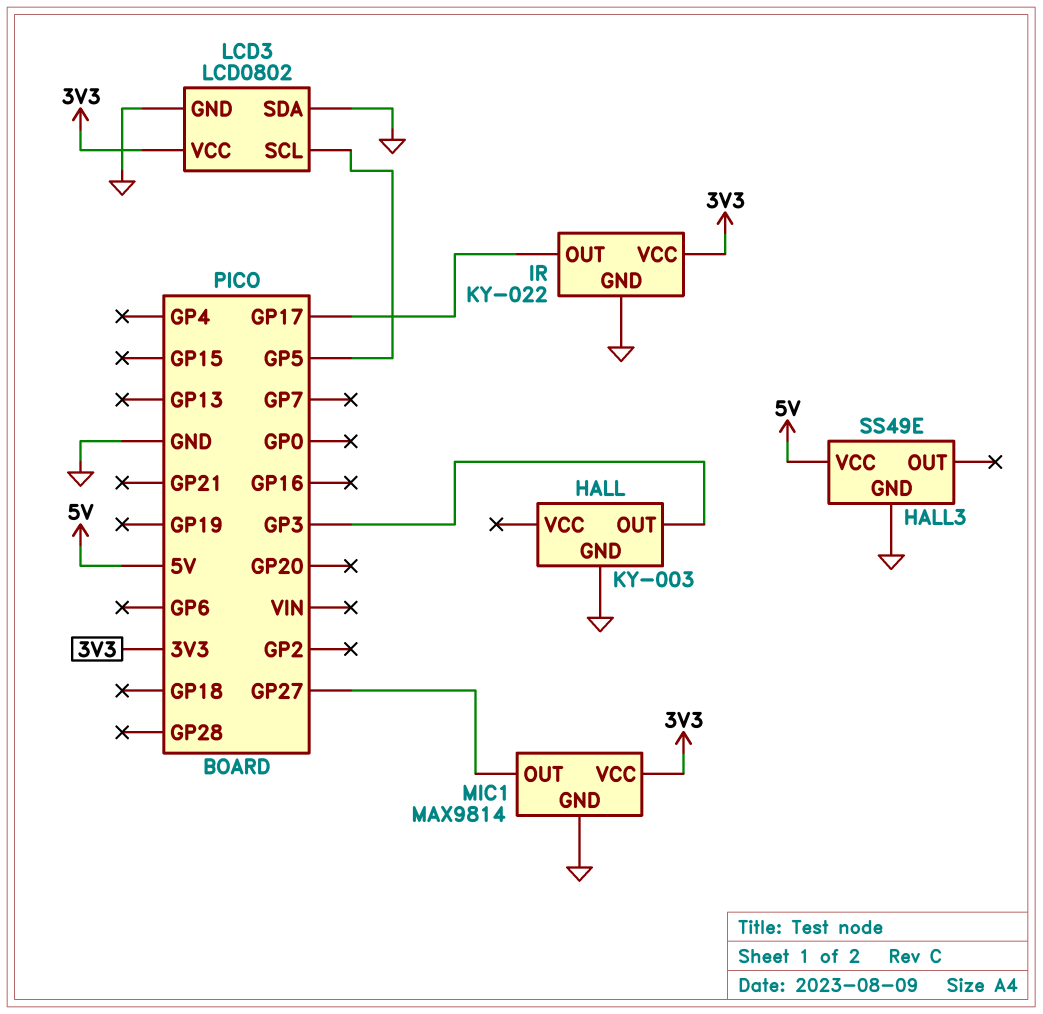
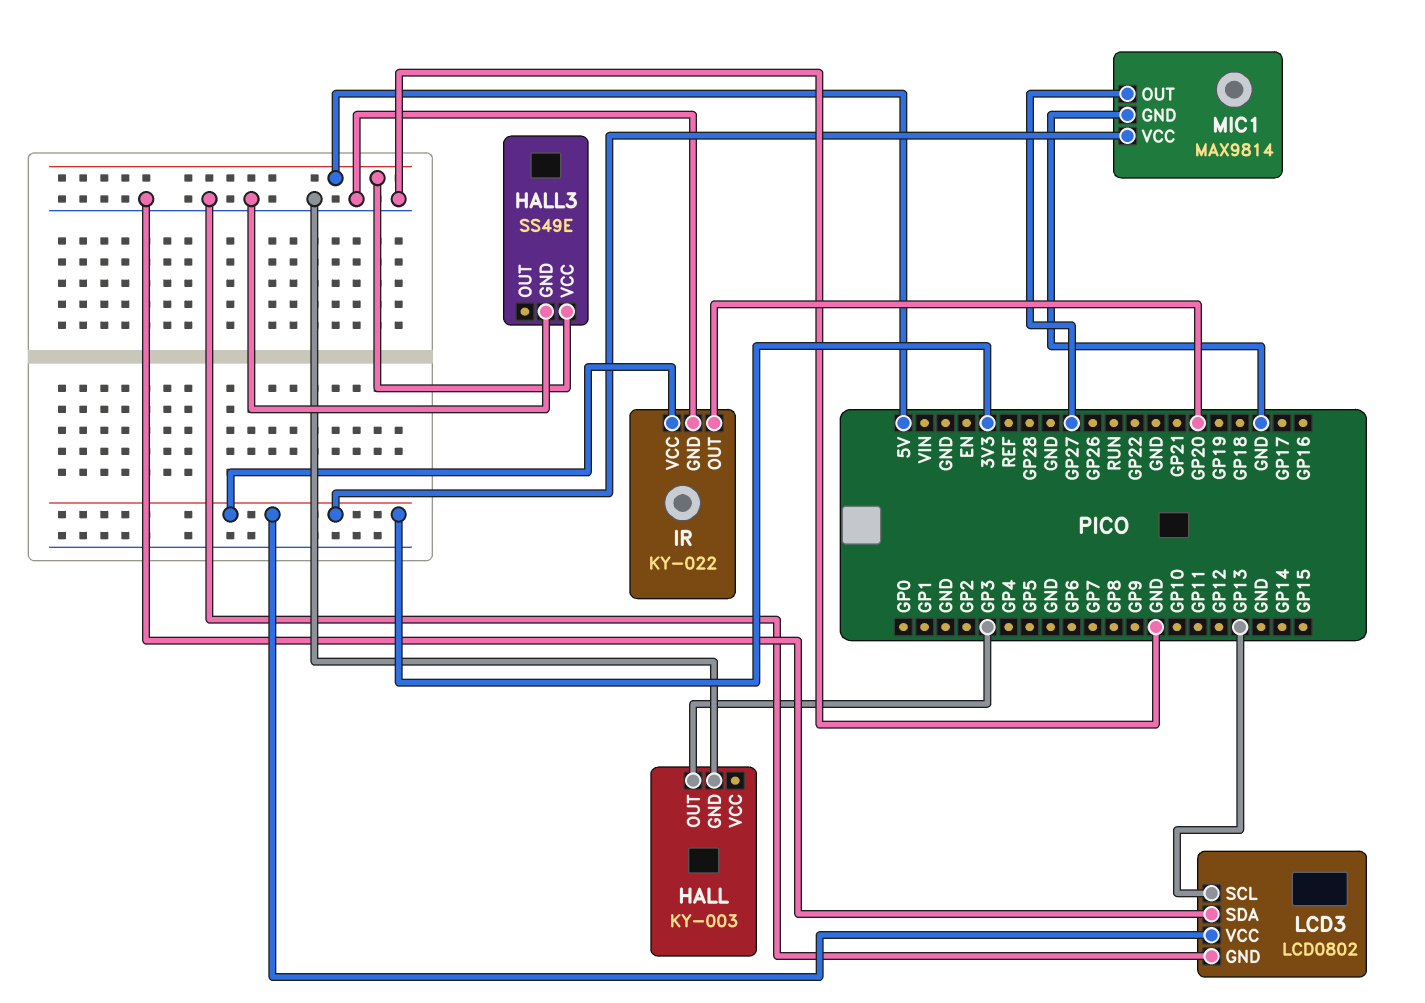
IR pin OUT: GP17 -> GP20
LCD3 pin SCL: GP5 -> GP13

